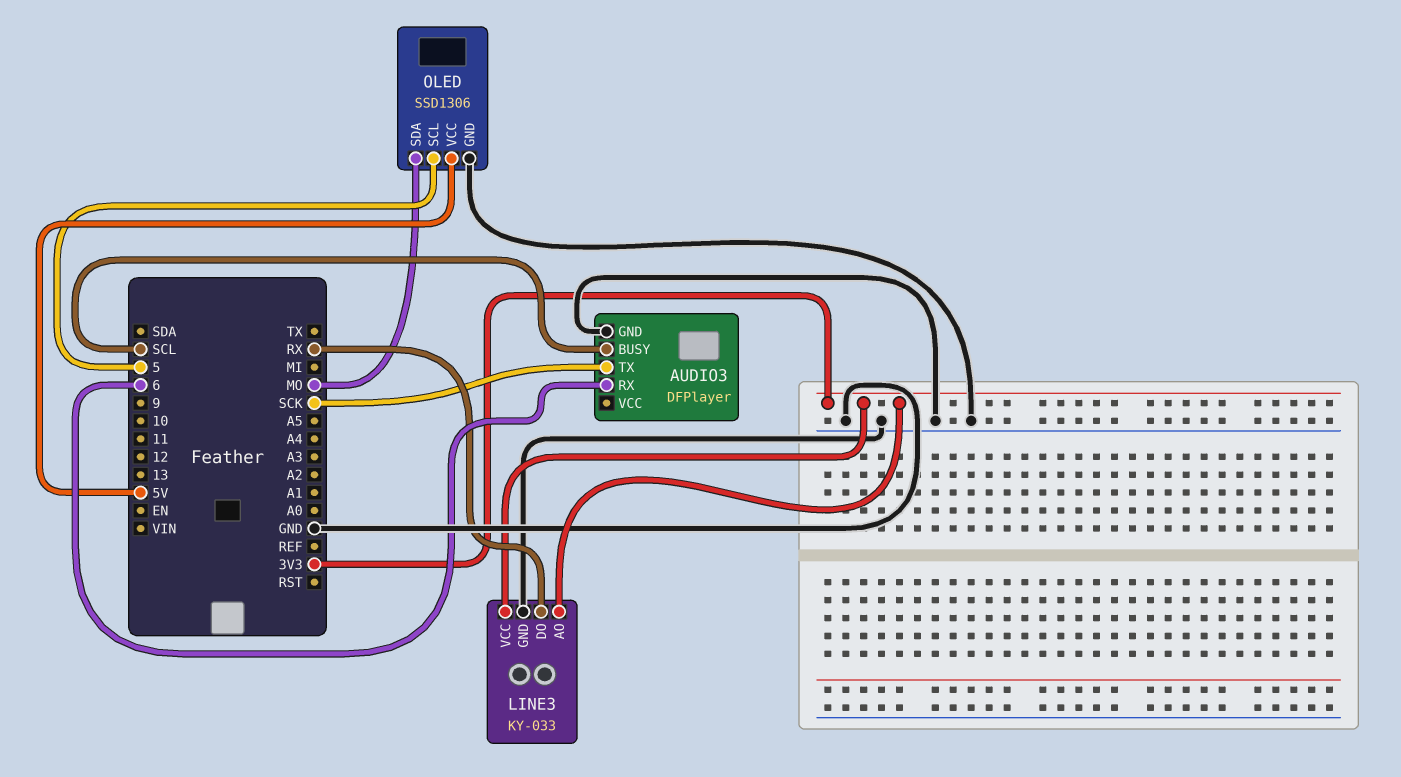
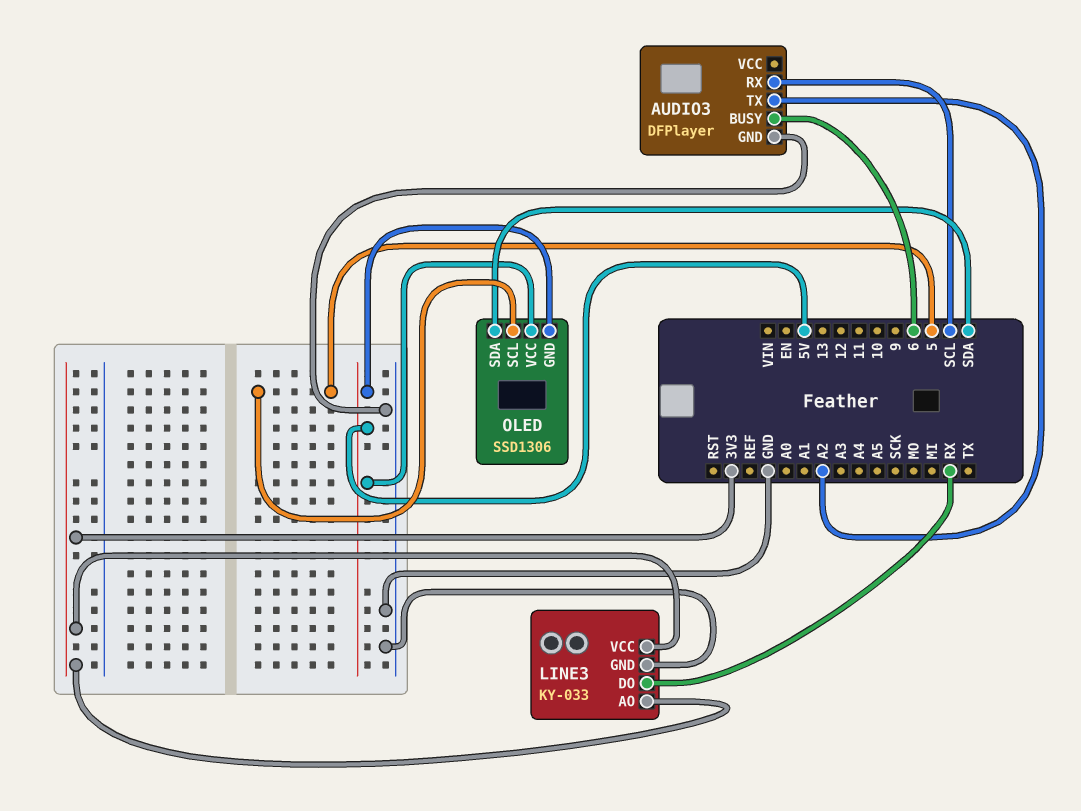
AUDIO3 pin BUSY: SCL -> 6
AUDIO3 pin RX: 6 -> SCL
AUDIO3 pin TX: SCK -> A2
OLED pin GND: GND -> 5V
OLED pin SDA: MO -> SDA

